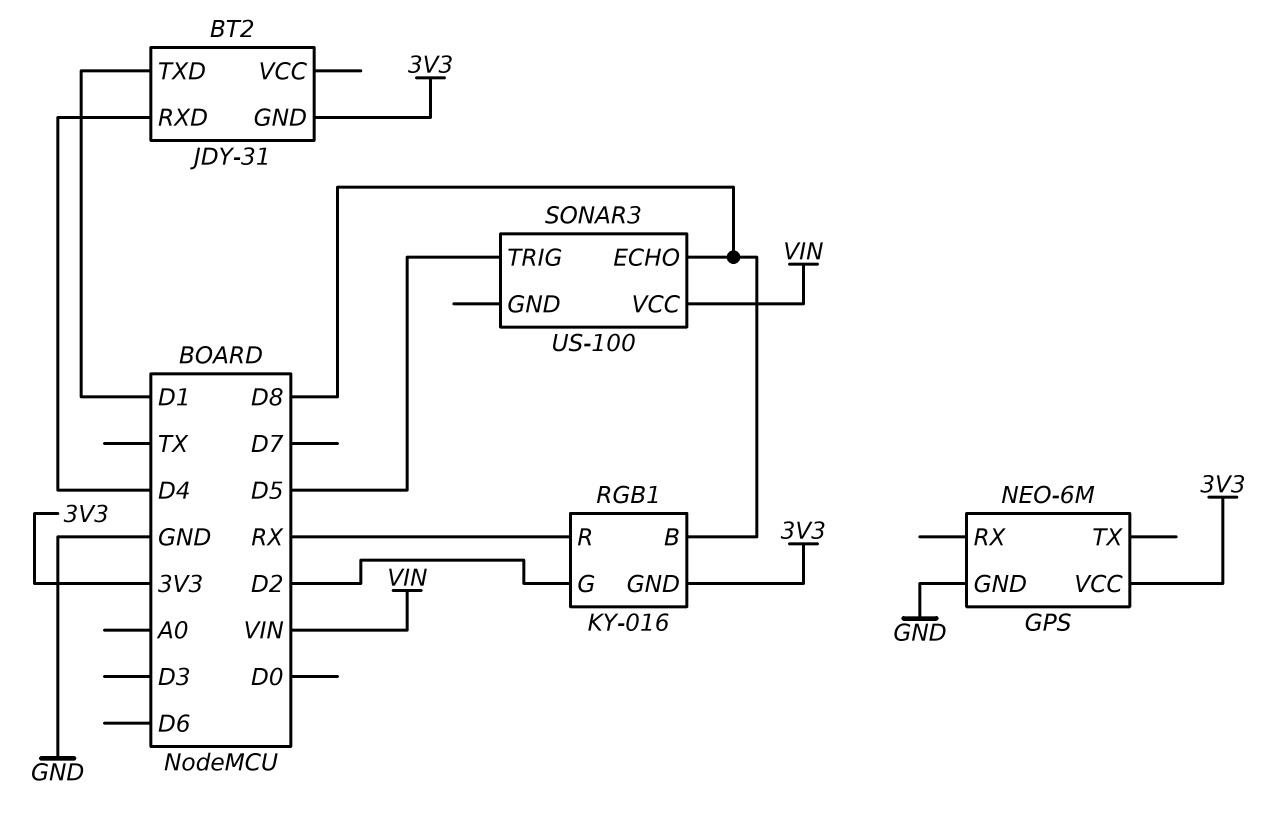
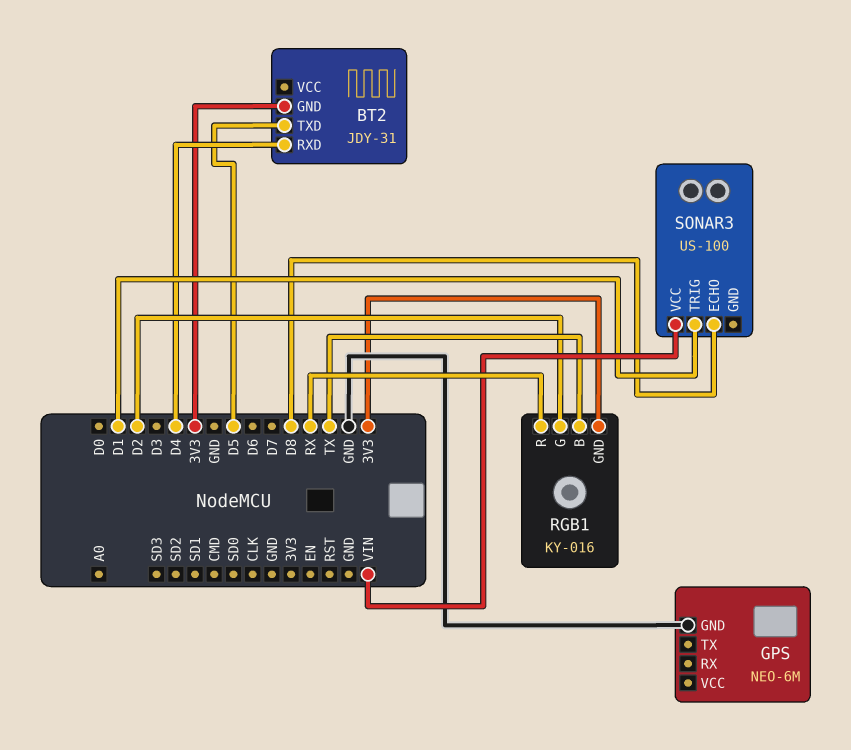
BT2 pin TXD: D1 -> D5
GPS pin VCC: 3V3 -> none
RGB1 pin B: D8 -> TX
SONAR3 pin TRIG: D5 -> D1

